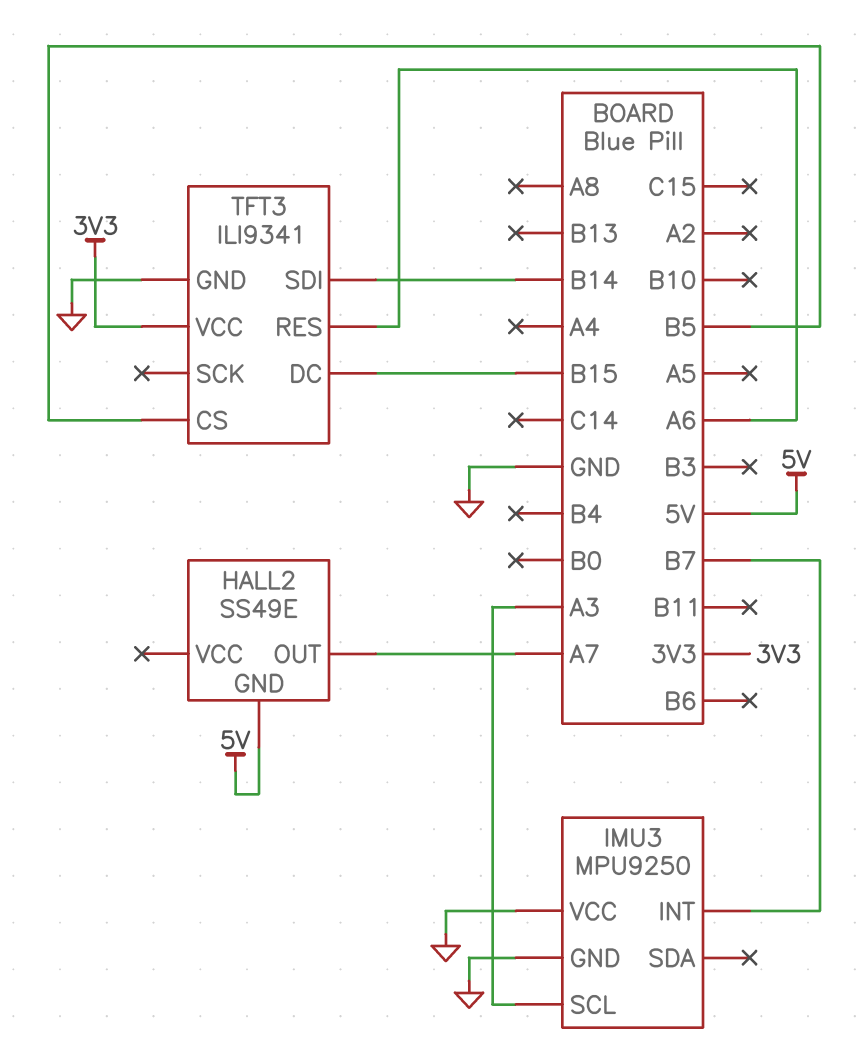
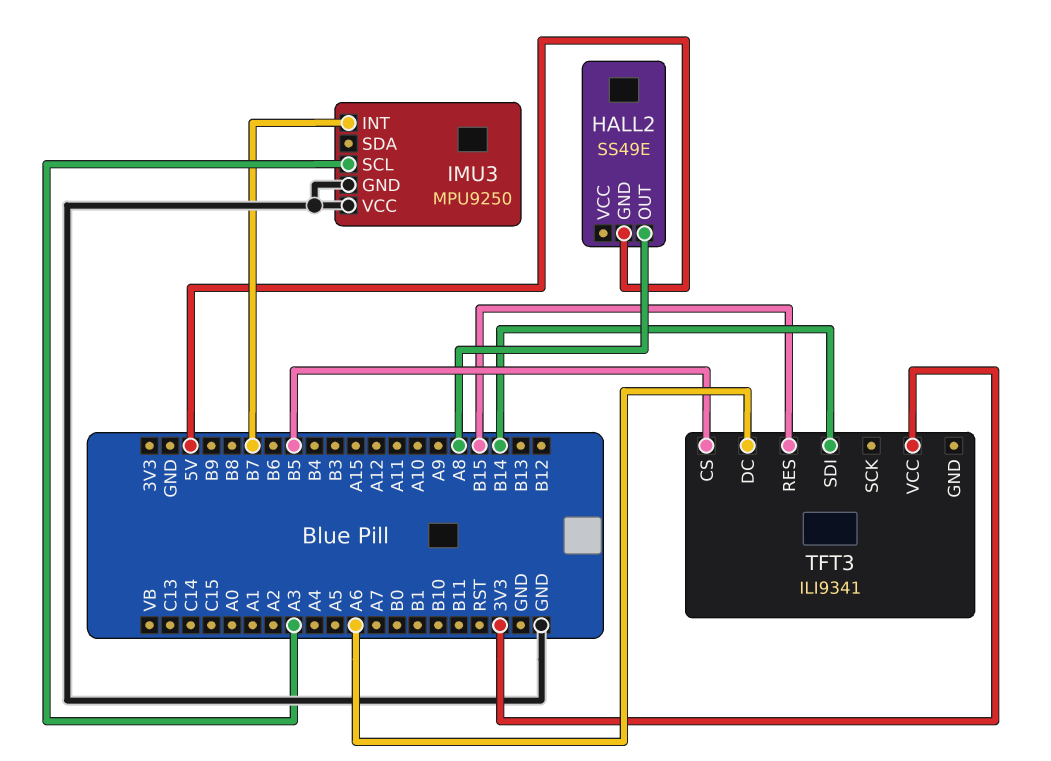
HALL2 pin OUT: A7 -> A8
TFT3 pin DC: B15 -> A6
TFT3 pin GND: GND -> none
TFT3 pin RES: A6 -> B15

